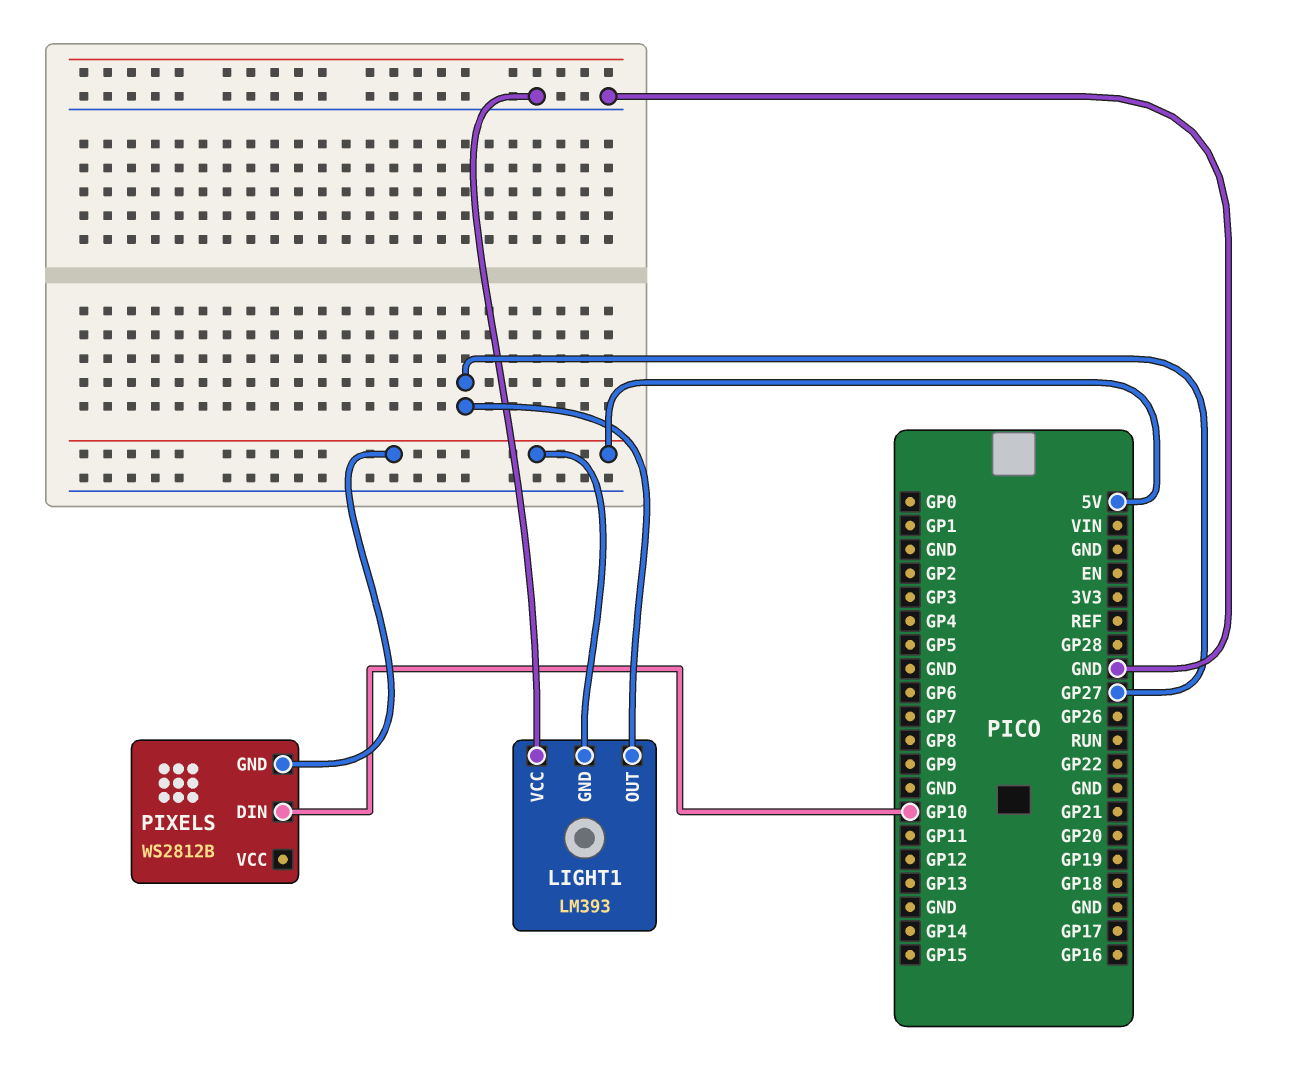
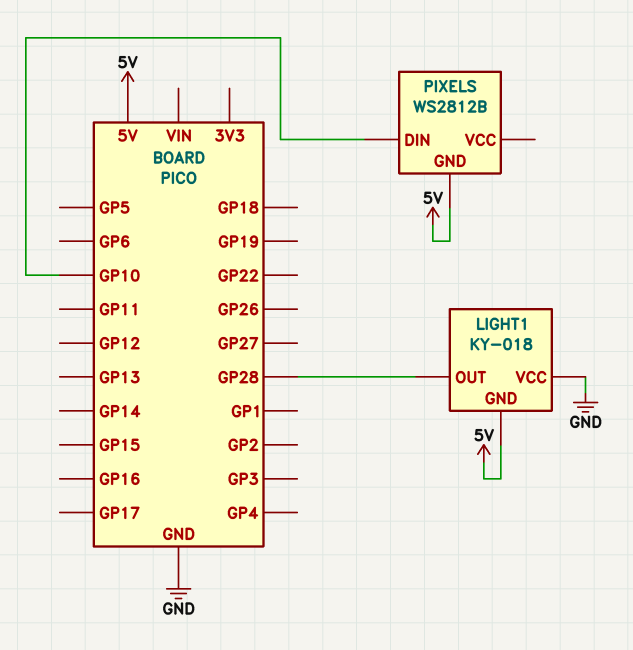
LIGHT1: LM393 -> KY-018
LIGHT1 pin OUT: GP27 -> GP28

